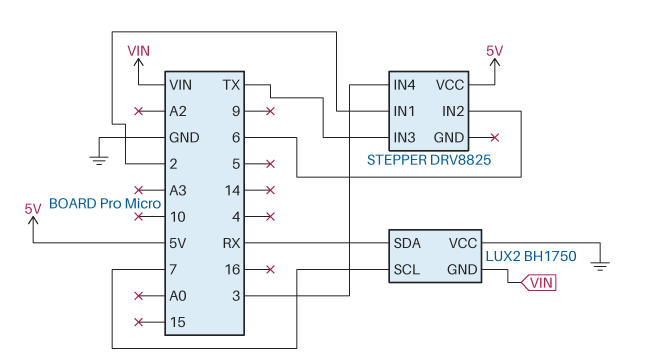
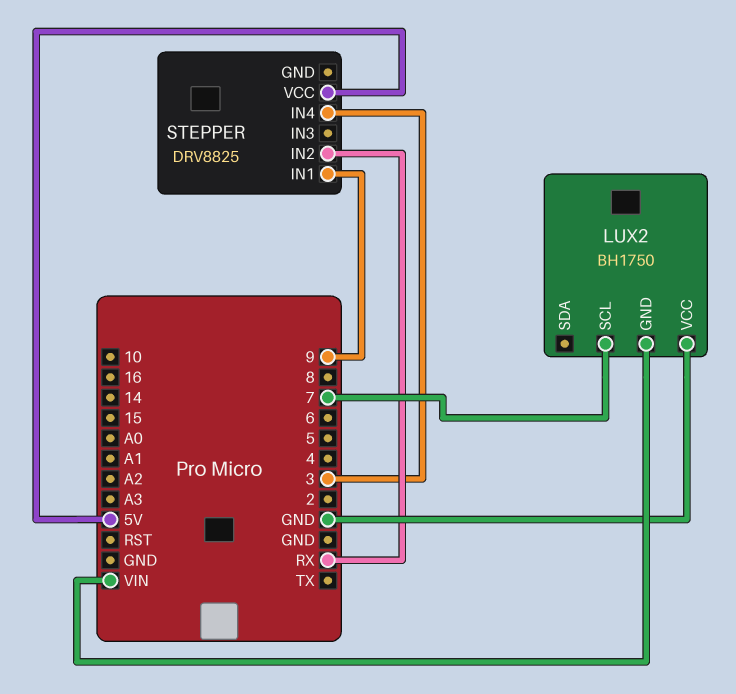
LUX2 pin SDA: RX -> none
STEPPER pin IN1: 2 -> 9
STEPPER pin IN2: 6 -> RX
STEPPER pin IN3: TX -> none

